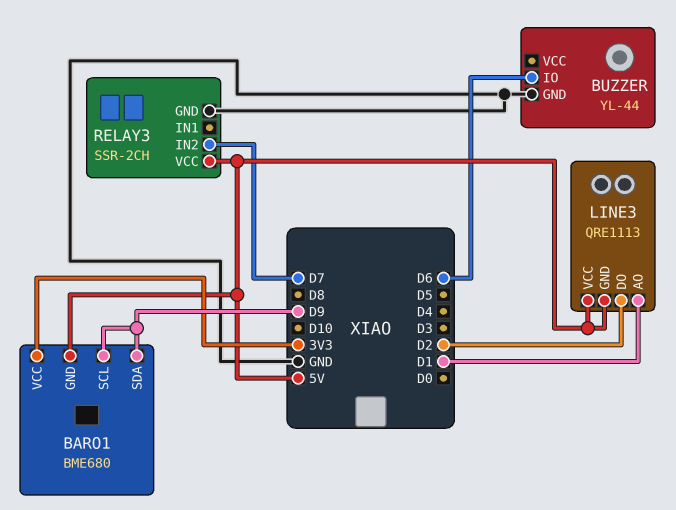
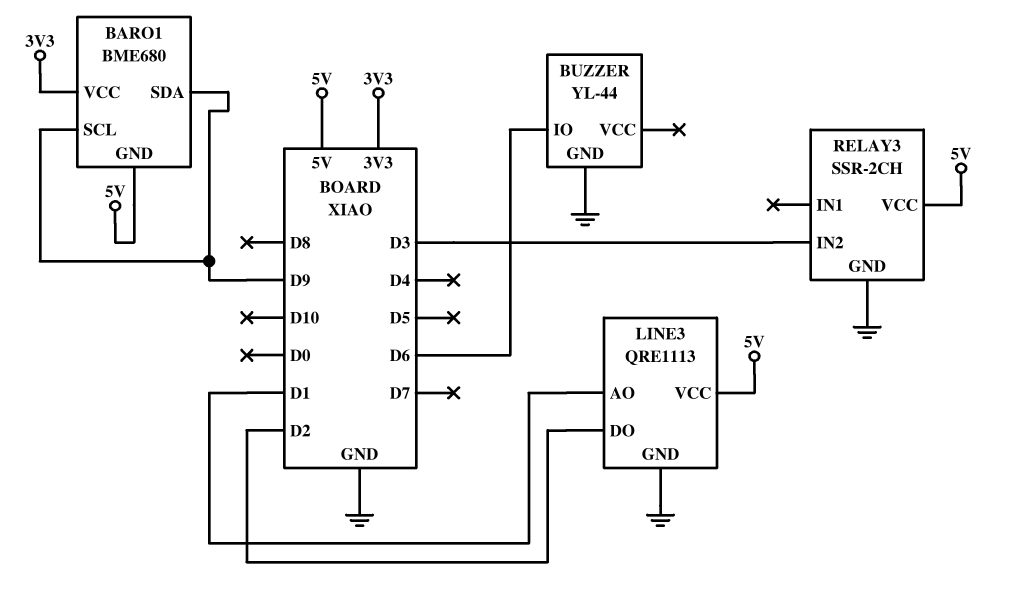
LINE3 pin GND: 5V -> GND
RELAY3 pin IN2: D7 -> D3

